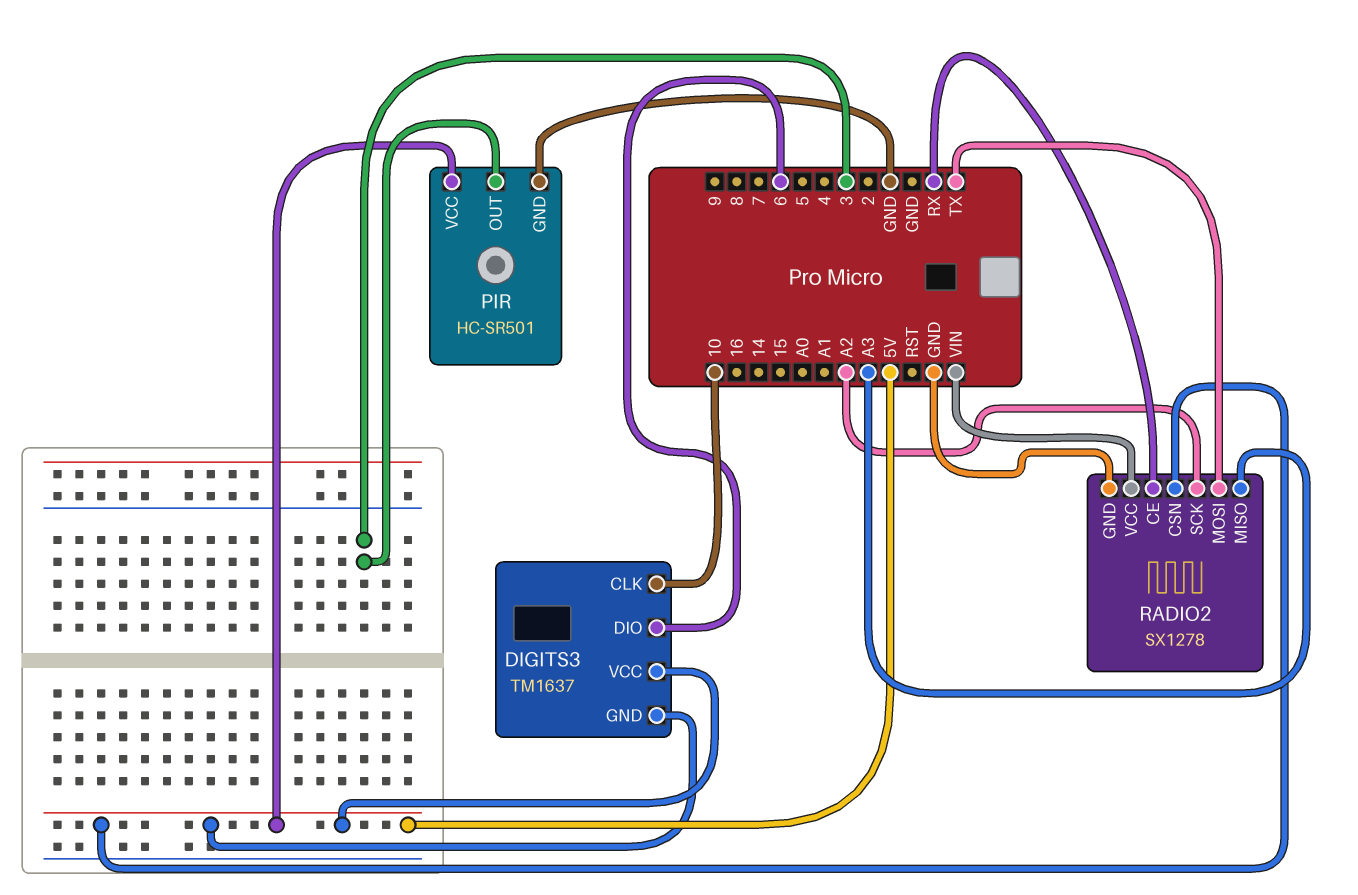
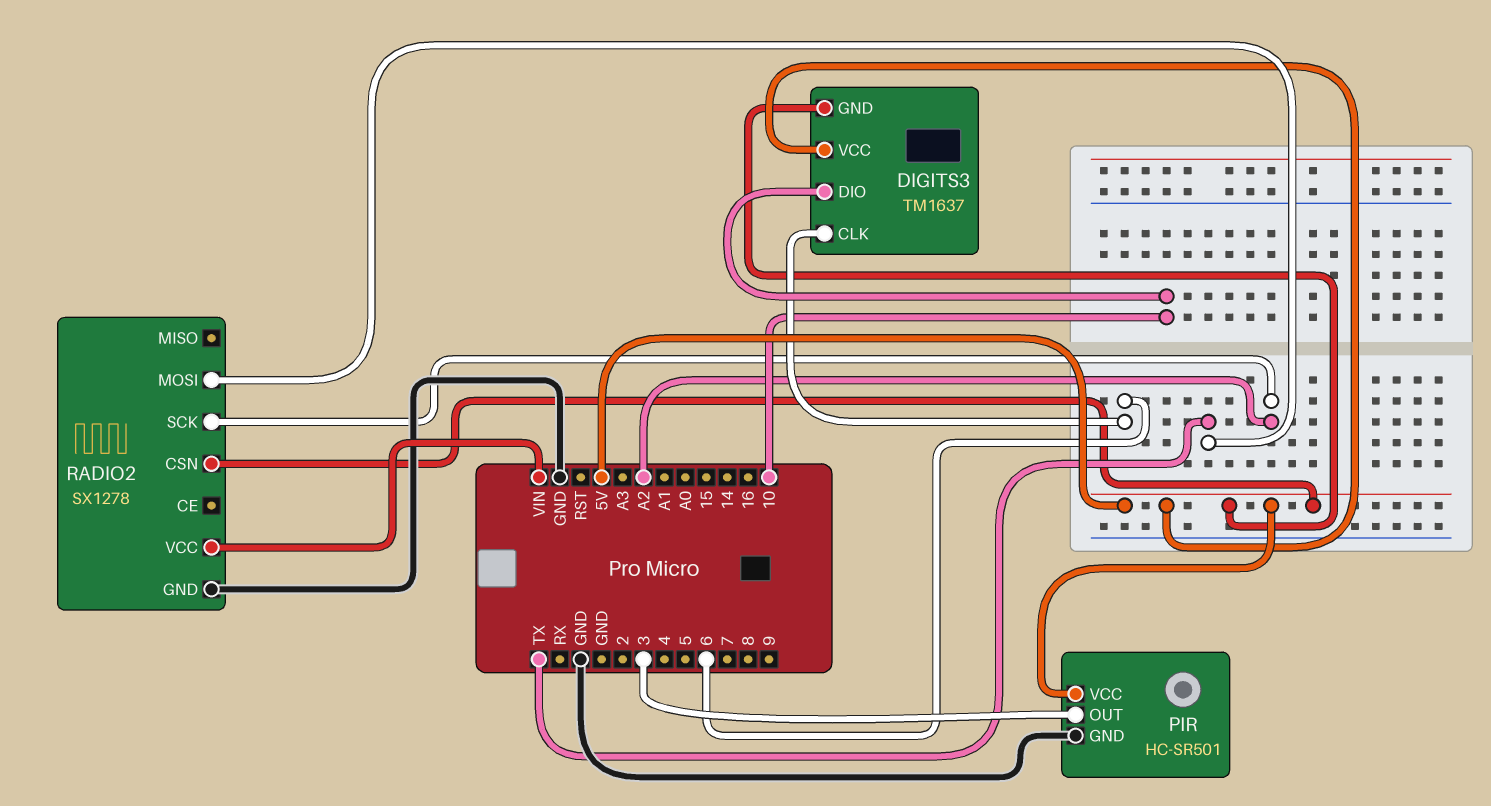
DIGITS3 pin CLK: 10 -> 6
DIGITS3 pin DIO: 6 -> 10
RADIO2 pin CE: RX -> none
RADIO2 pin MISO: A3 -> none

